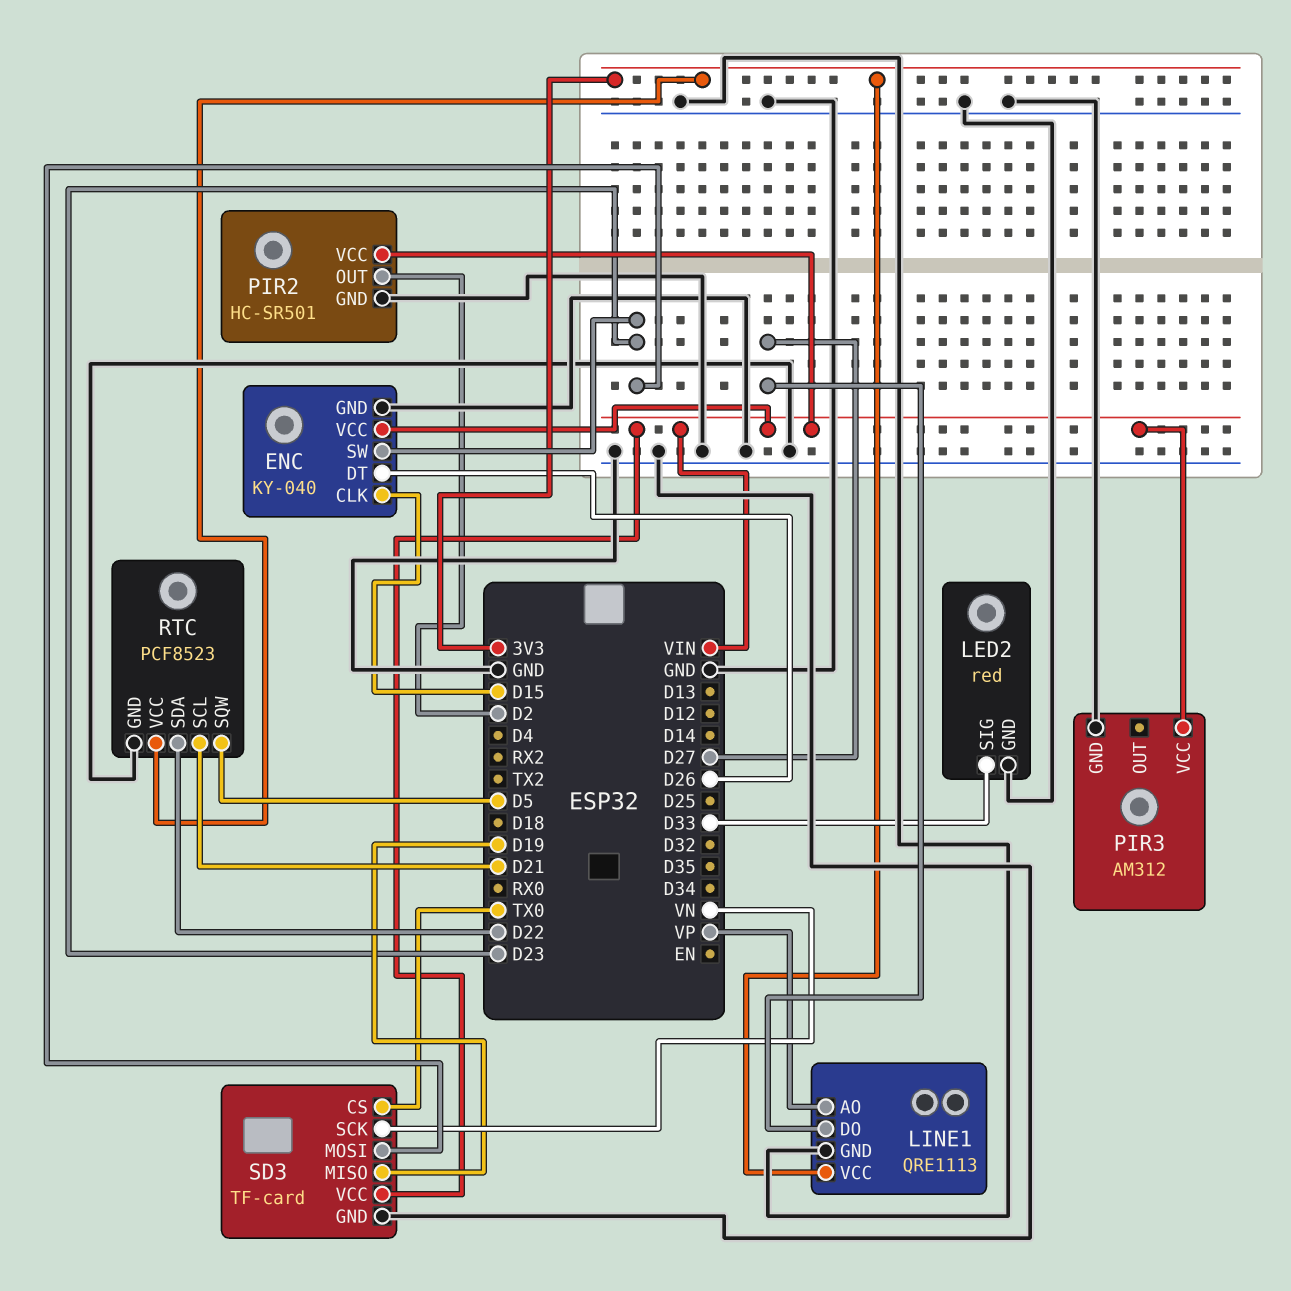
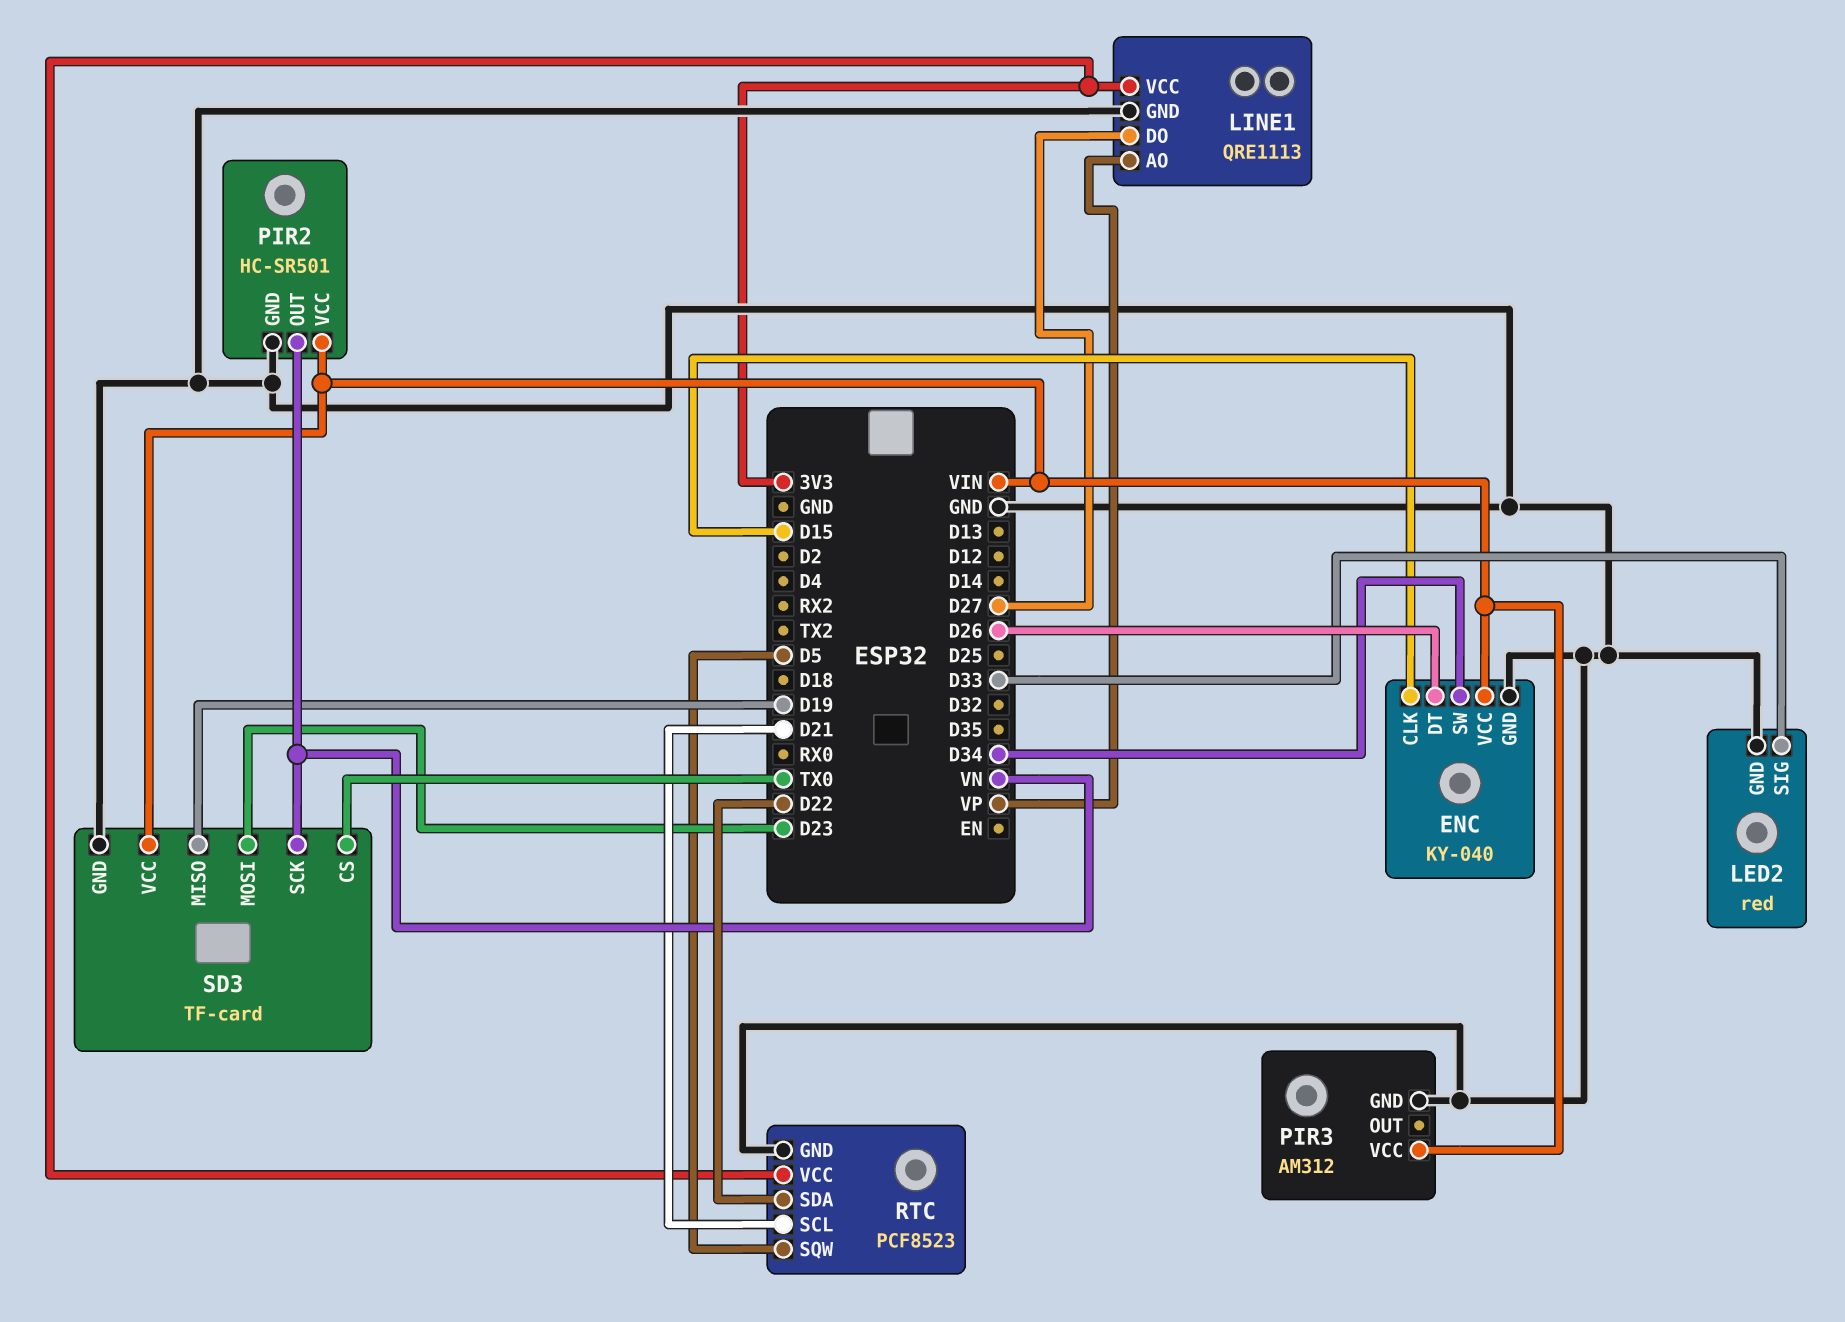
ENC pin SW: D23 -> D34
PIR2 pin OUT: D2 -> VN

